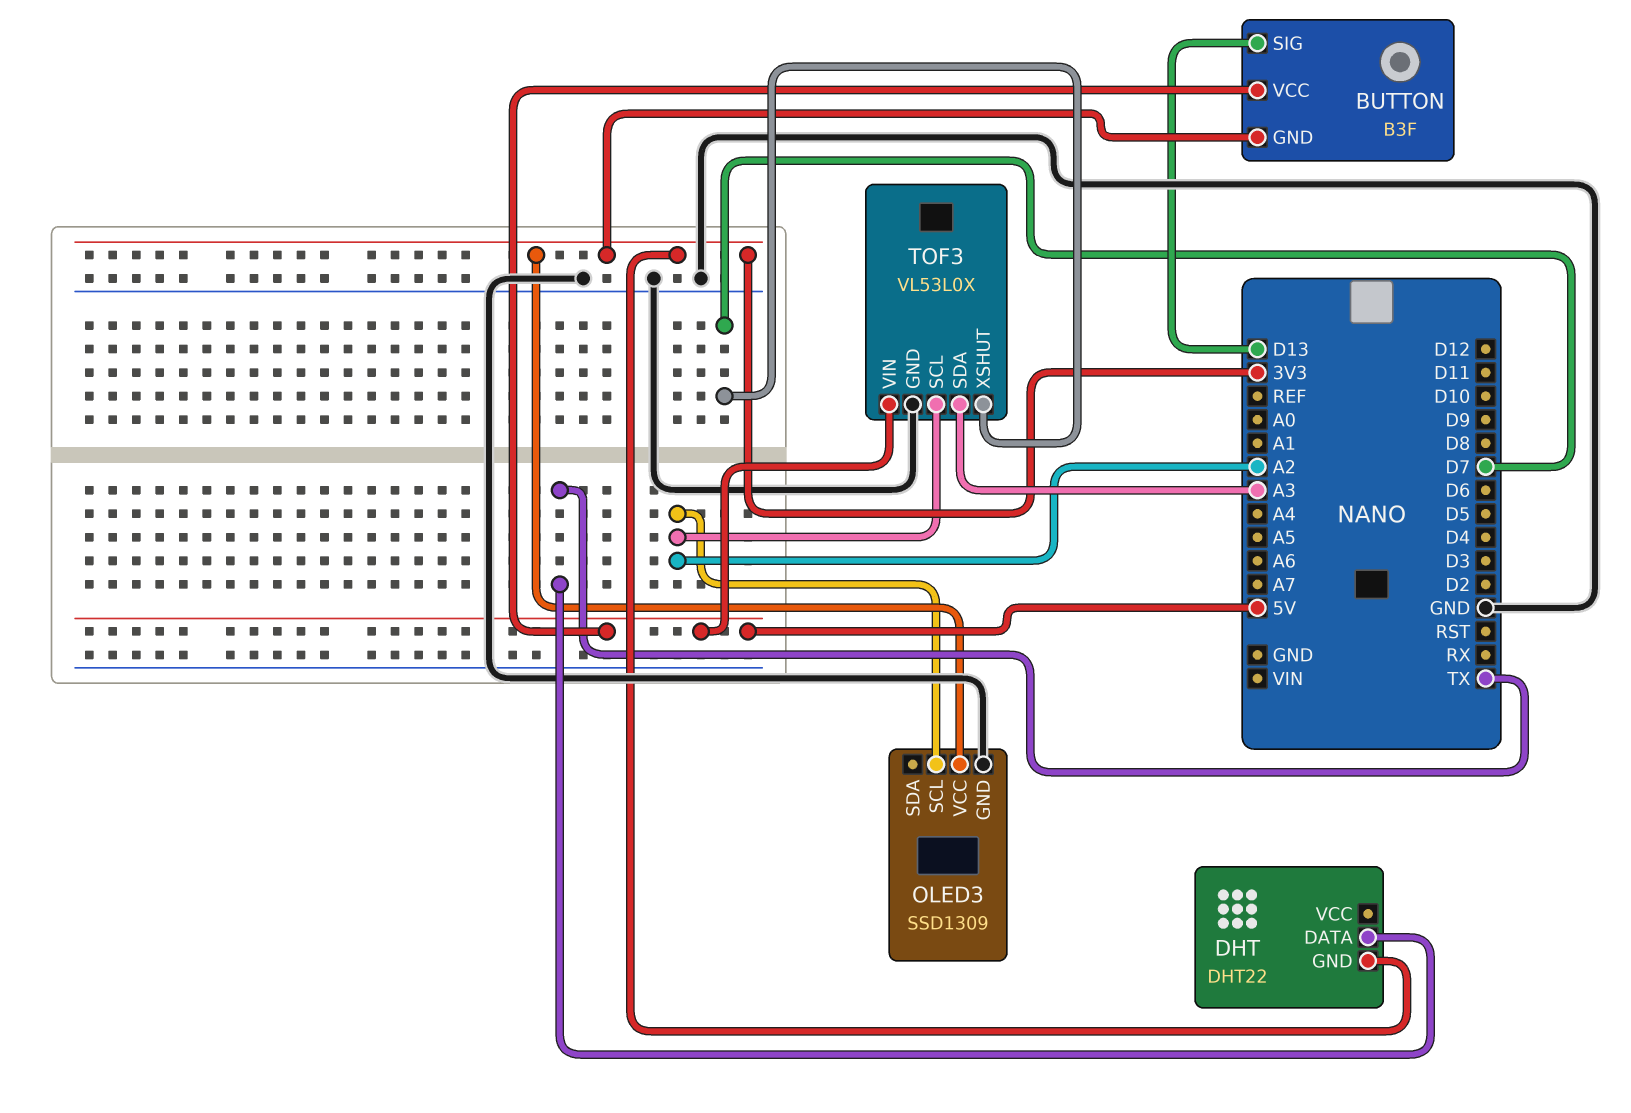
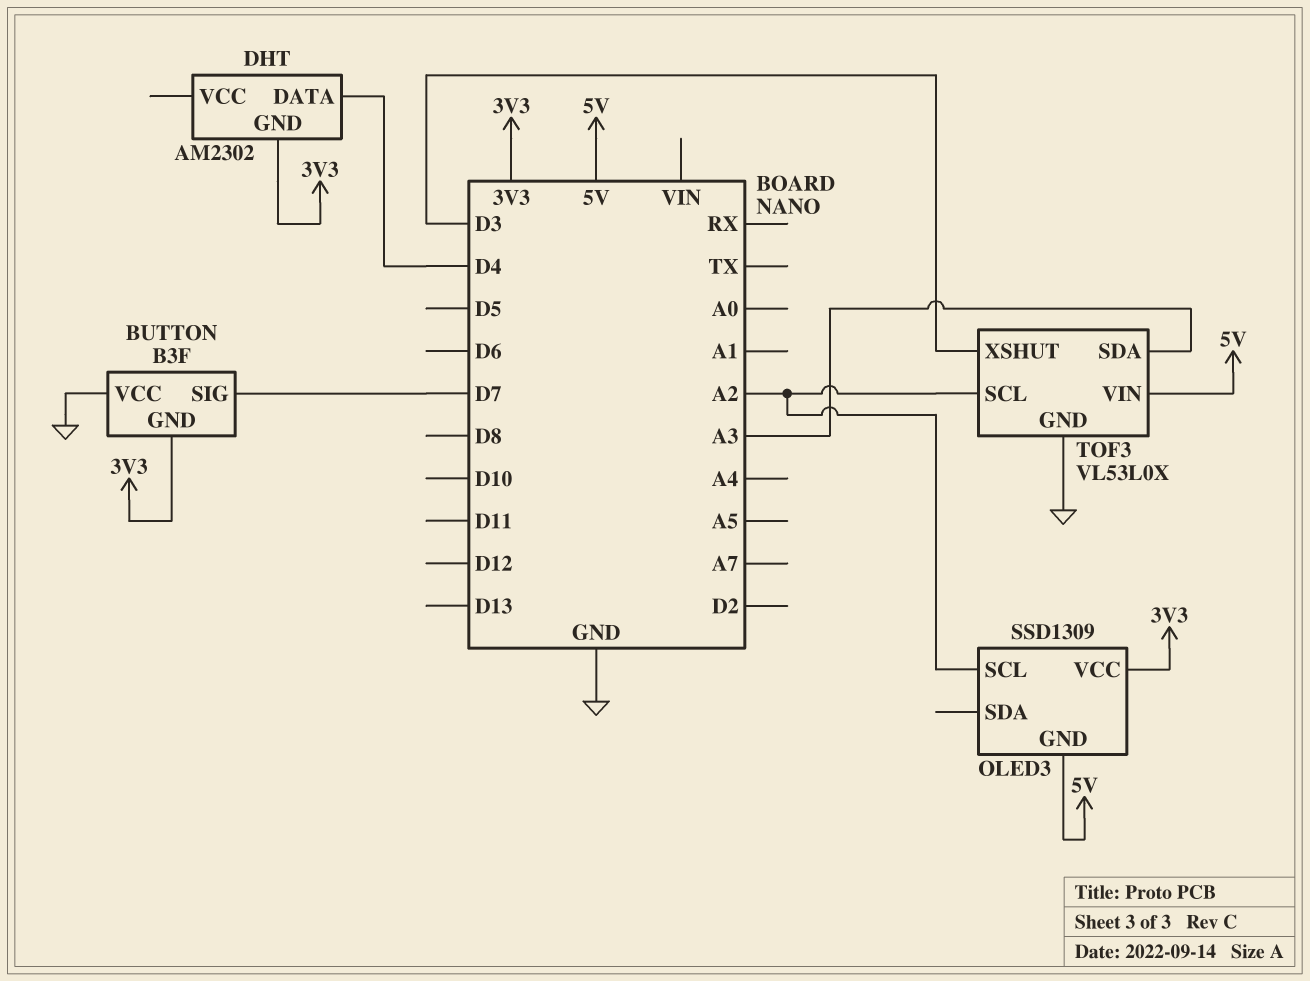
BUTTON pin SIG: D13 -> D7
BUTTON pin VCC: 5V -> GND
DHT: DHT22 -> AM2302
DHT pin DATA: TX -> D4
OLED3 pin GND: GND -> 5V
TOF3 pin XSHUT: D7 -> D3

